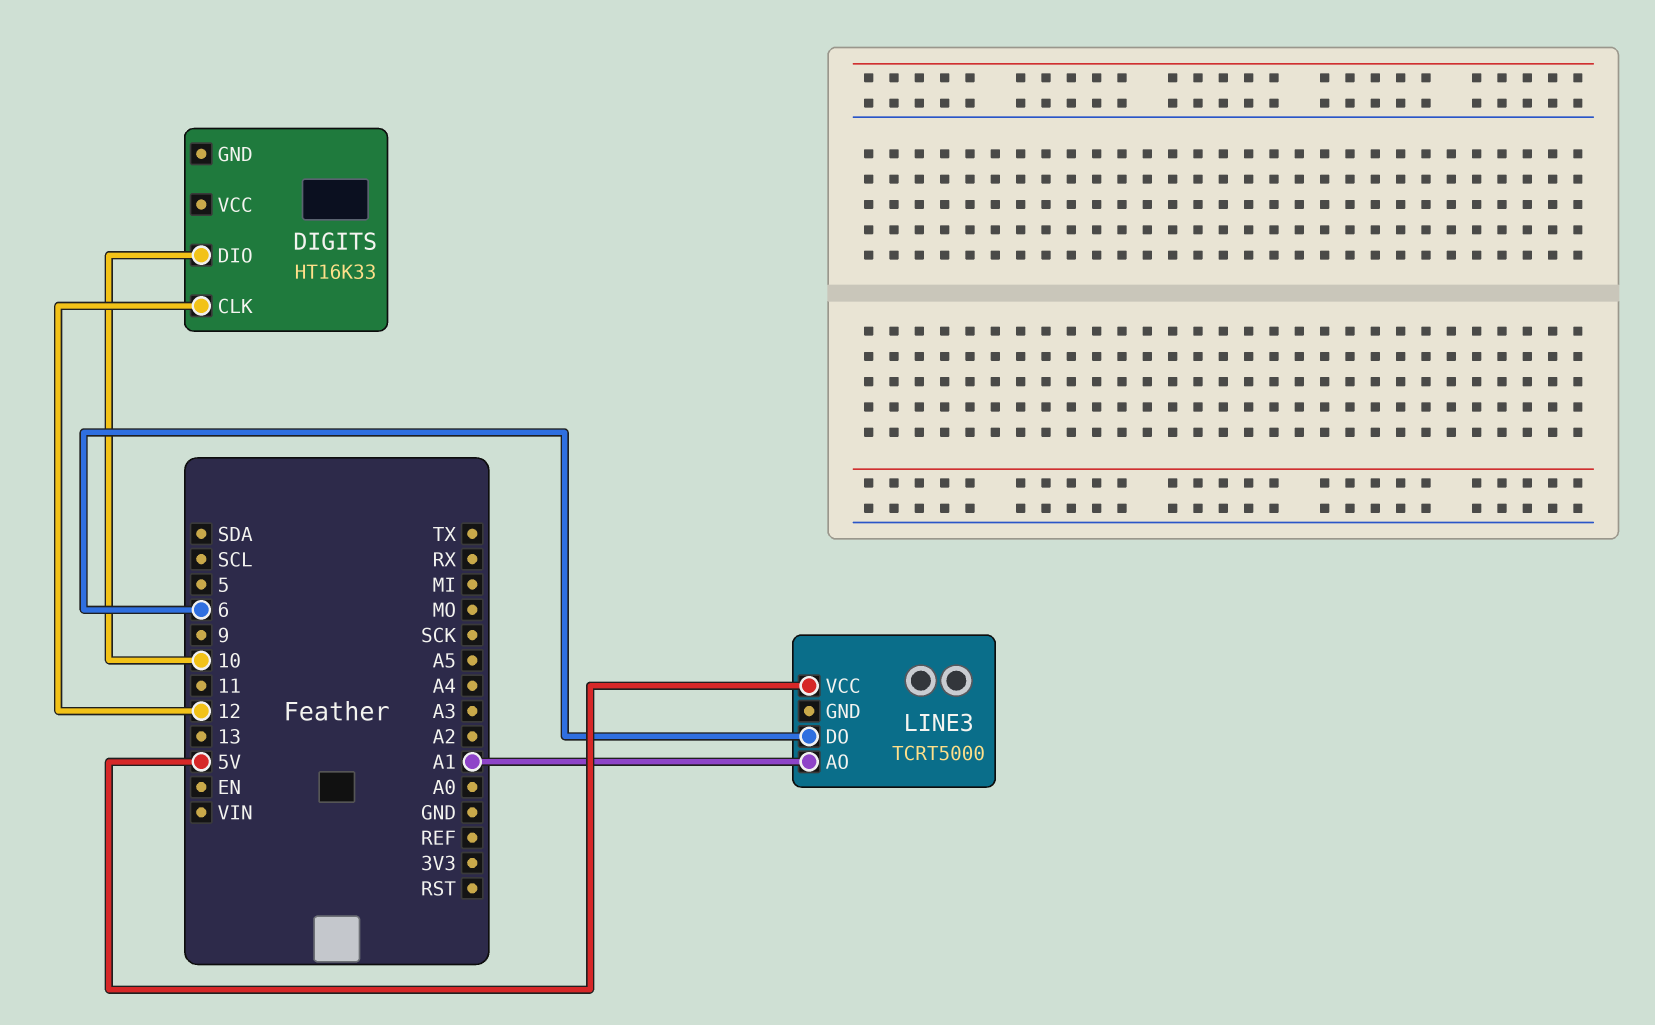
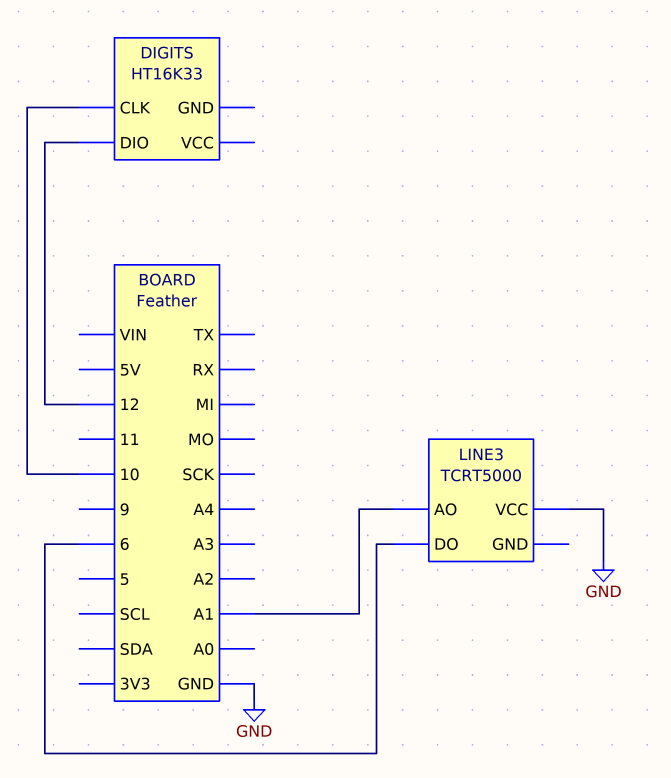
DIGITS pin CLK: 12 -> 10
DIGITS pin DIO: 10 -> 12
LINE3 pin VCC: 5V -> GND

